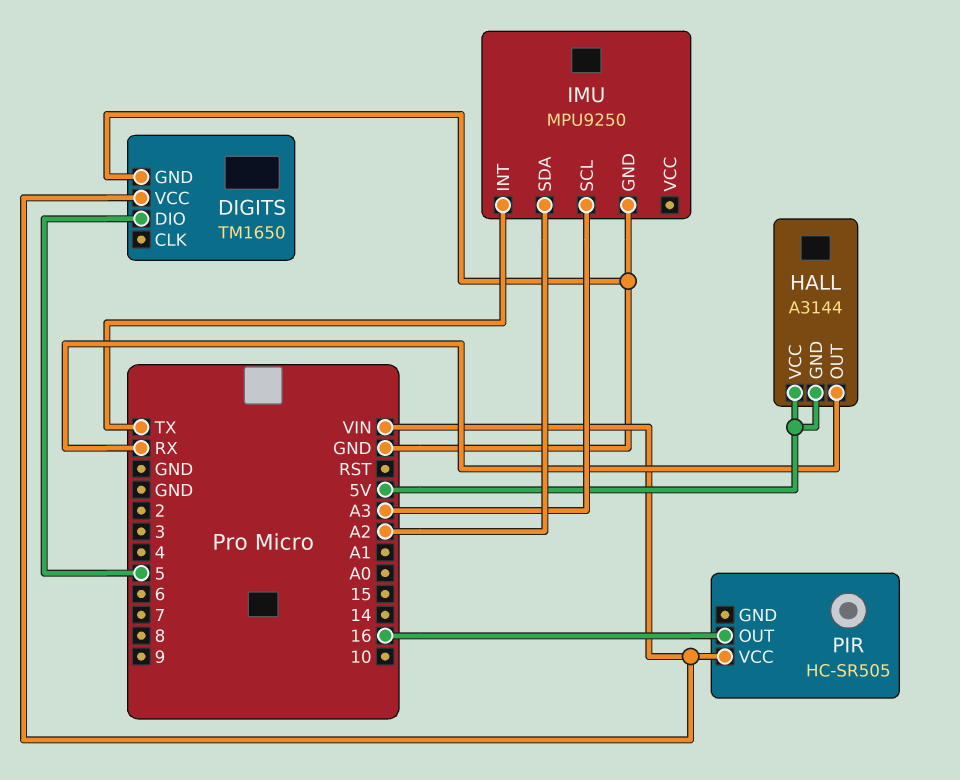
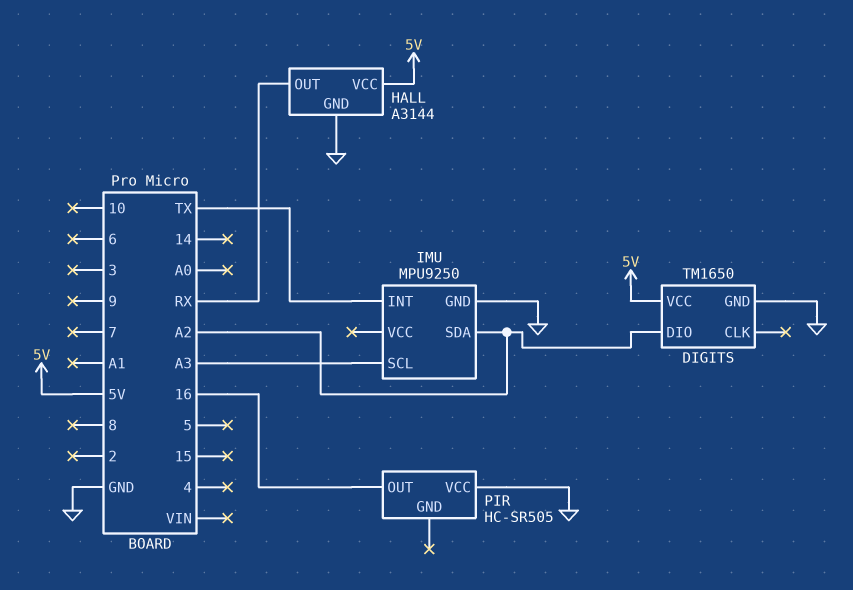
DIGITS pin DIO: 5 -> A2
DIGITS pin VCC: VIN -> 5V
HALL pin GND: 5V -> GND
PIR pin VCC: VIN -> GND

